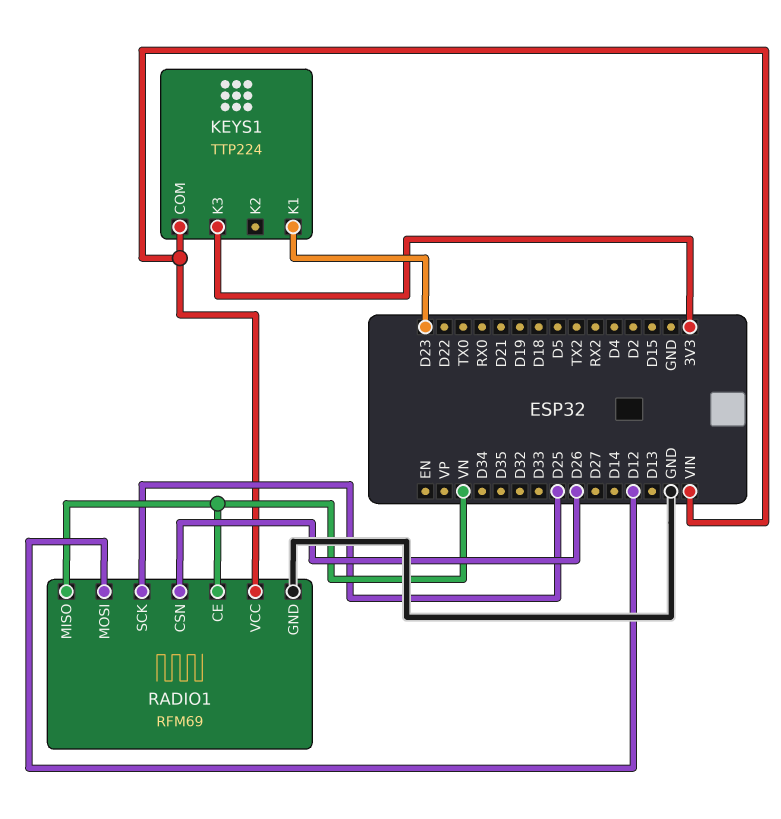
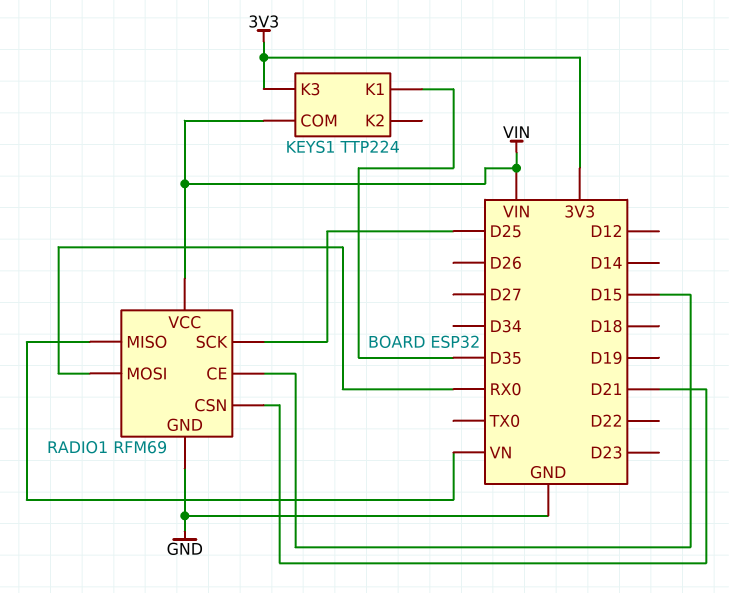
KEYS1 pin K1: D23 -> D35
RADIO1 pin CE: VN -> D15
RADIO1 pin CSN: D26 -> D21
RADIO1 pin MOSI: D12 -> RX0

